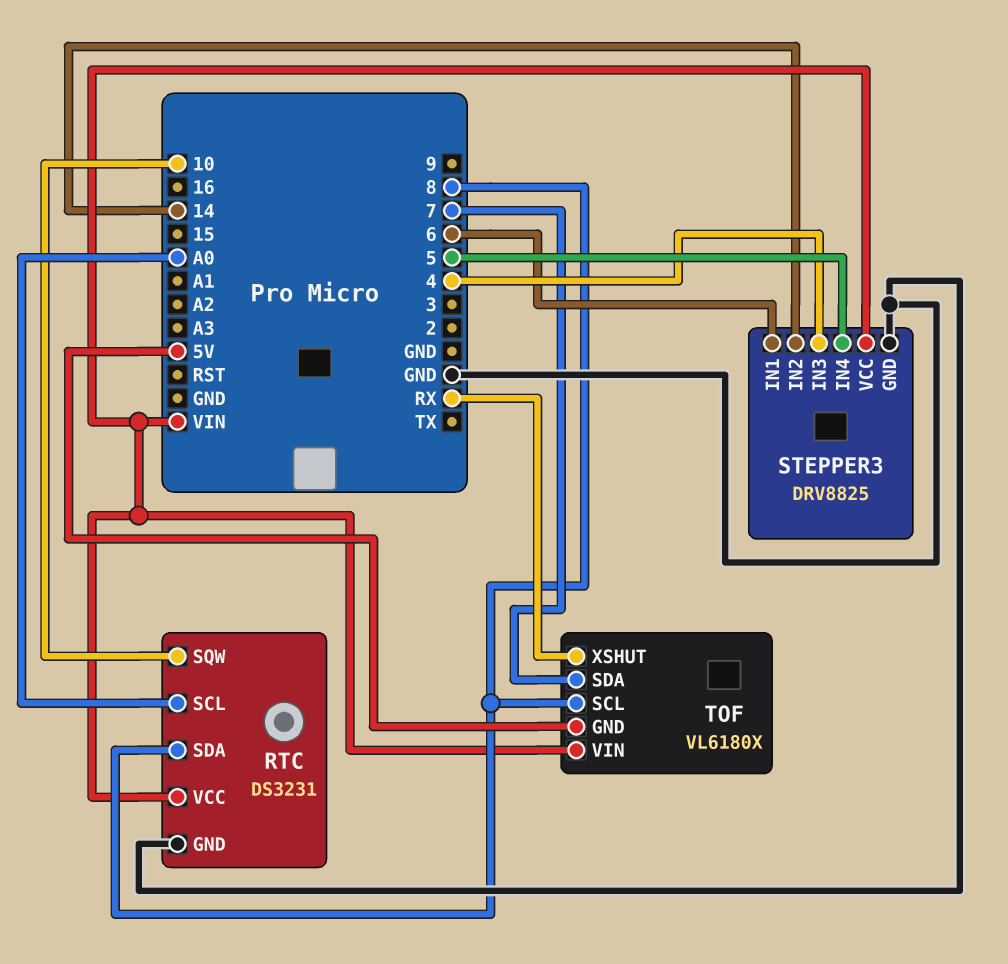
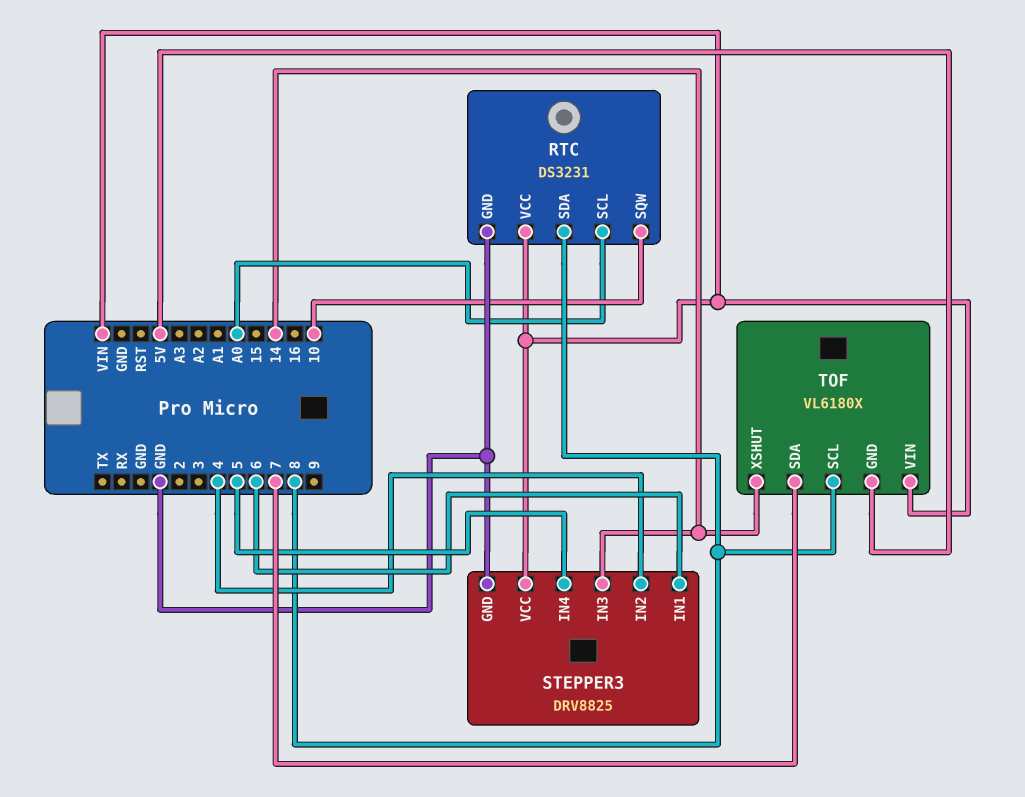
STEPPER3 pin IN2: 14 -> 4
STEPPER3 pin IN3: 4 -> 14
TOF pin XSHUT: RX -> 14

